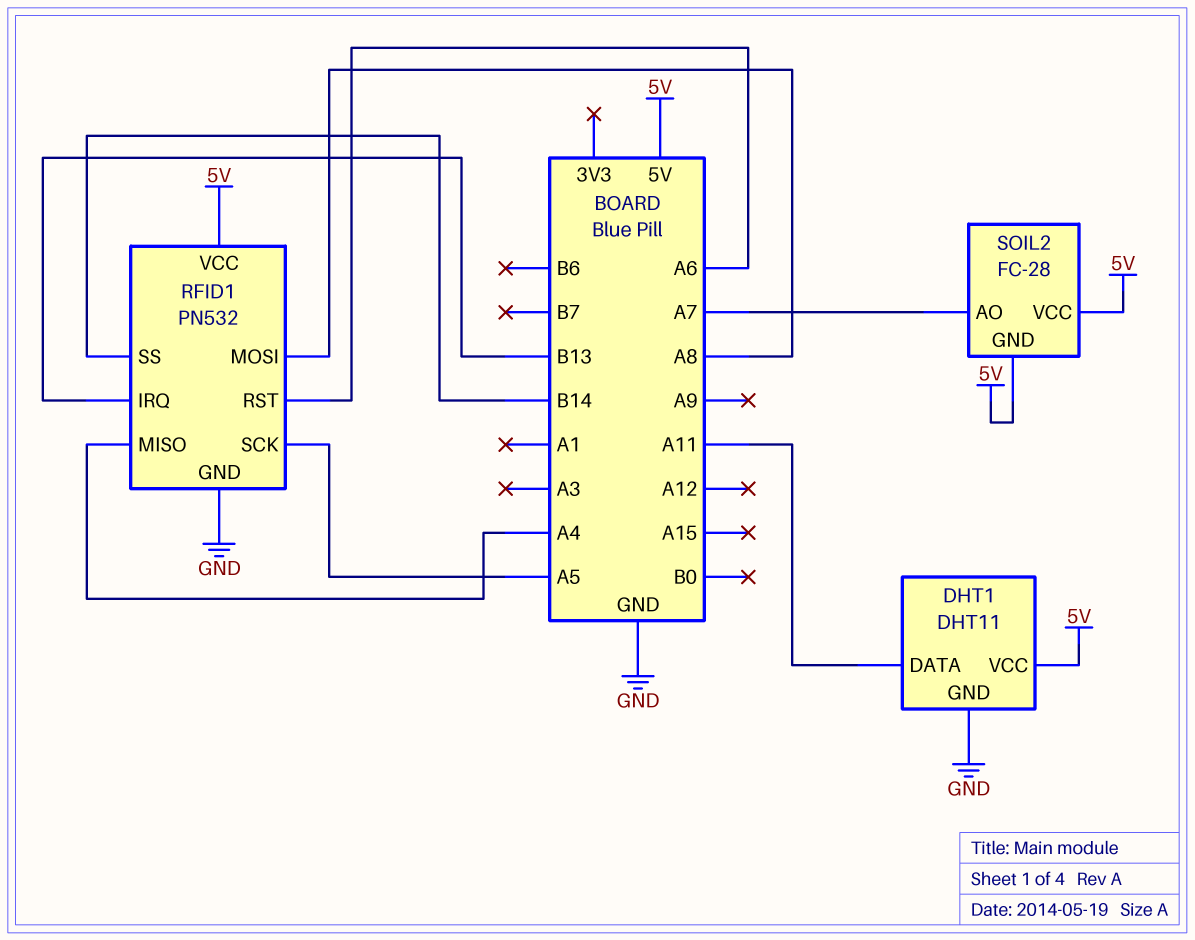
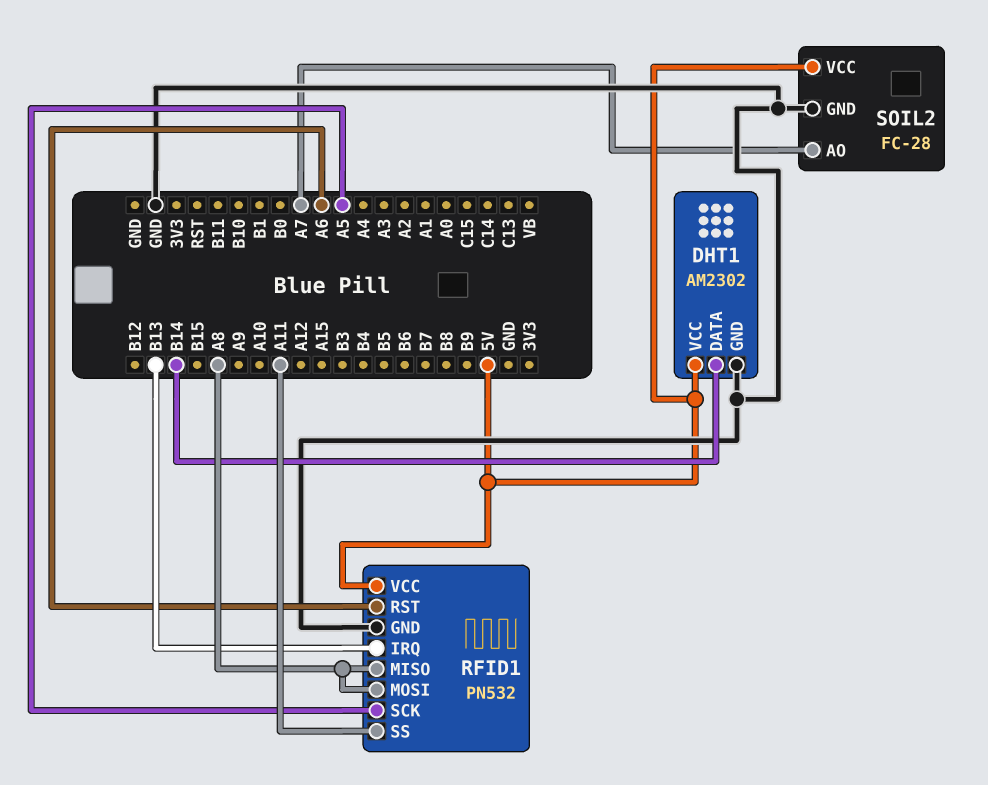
DHT1: DHT11 -> AM2302
DHT1 pin DATA: A11 -> B14
RFID1 pin MISO: A4 -> A8
RFID1 pin SS: B14 -> A11
SOIL2 pin GND: 5V -> GND

